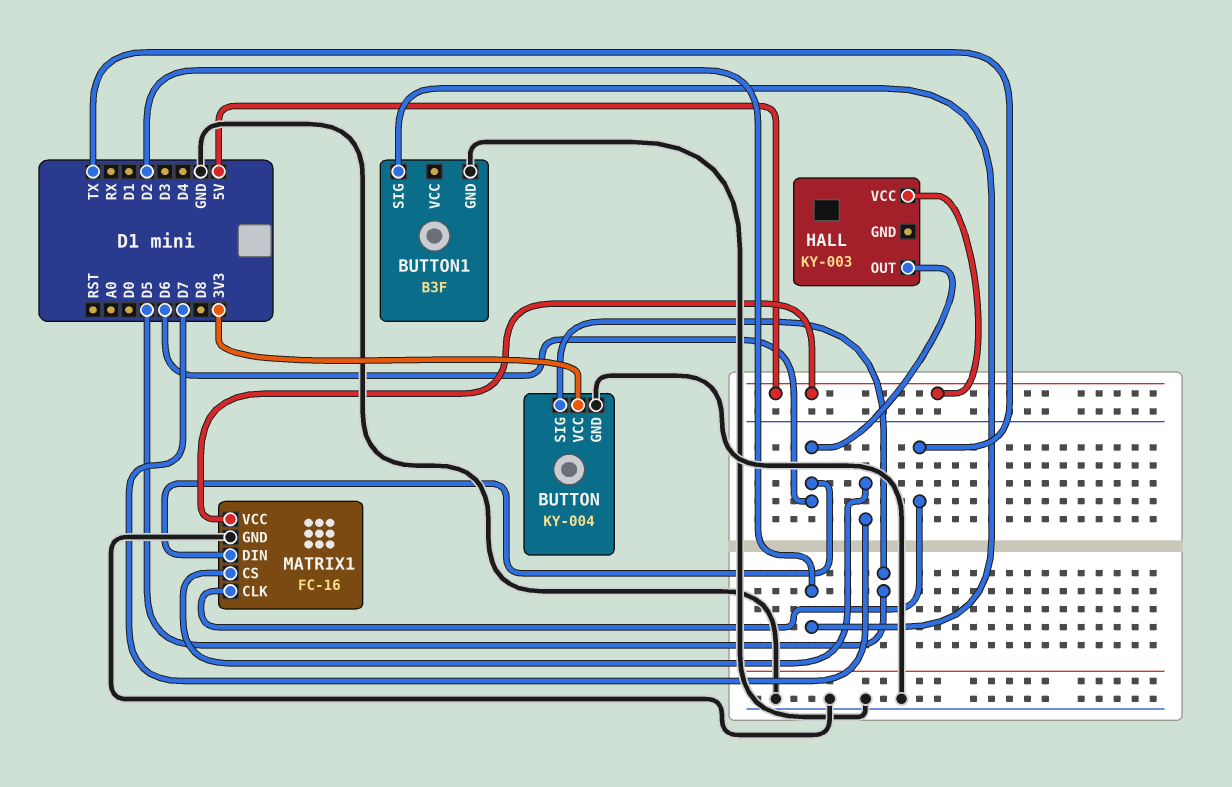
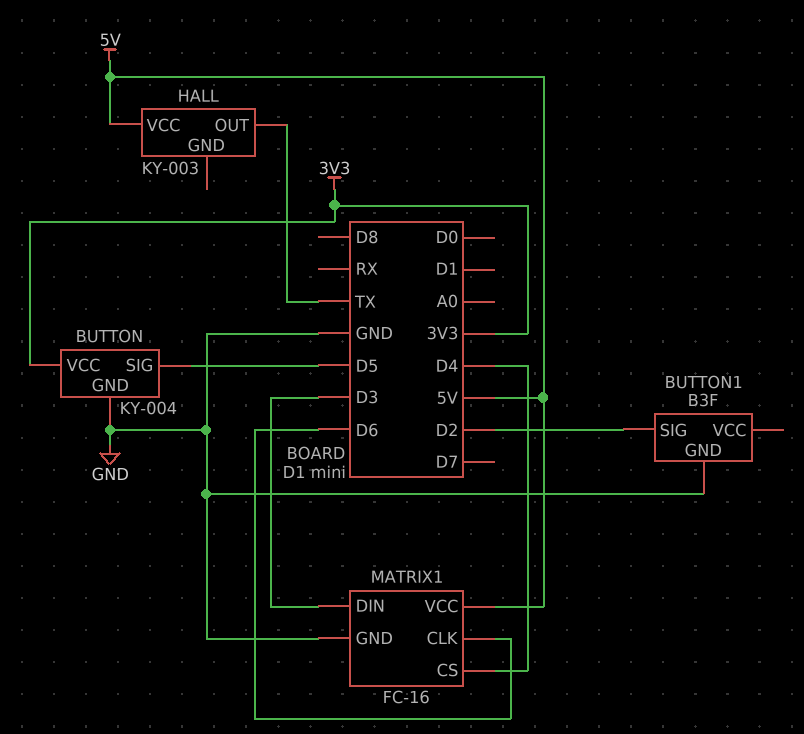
HALL pin OUT: D6 -> TX
MATRIX1 pin CLK: TX -> D6
MATRIX1 pin CS: D7 -> D4
MATRIX1 pin DIN: D6 -> D3

